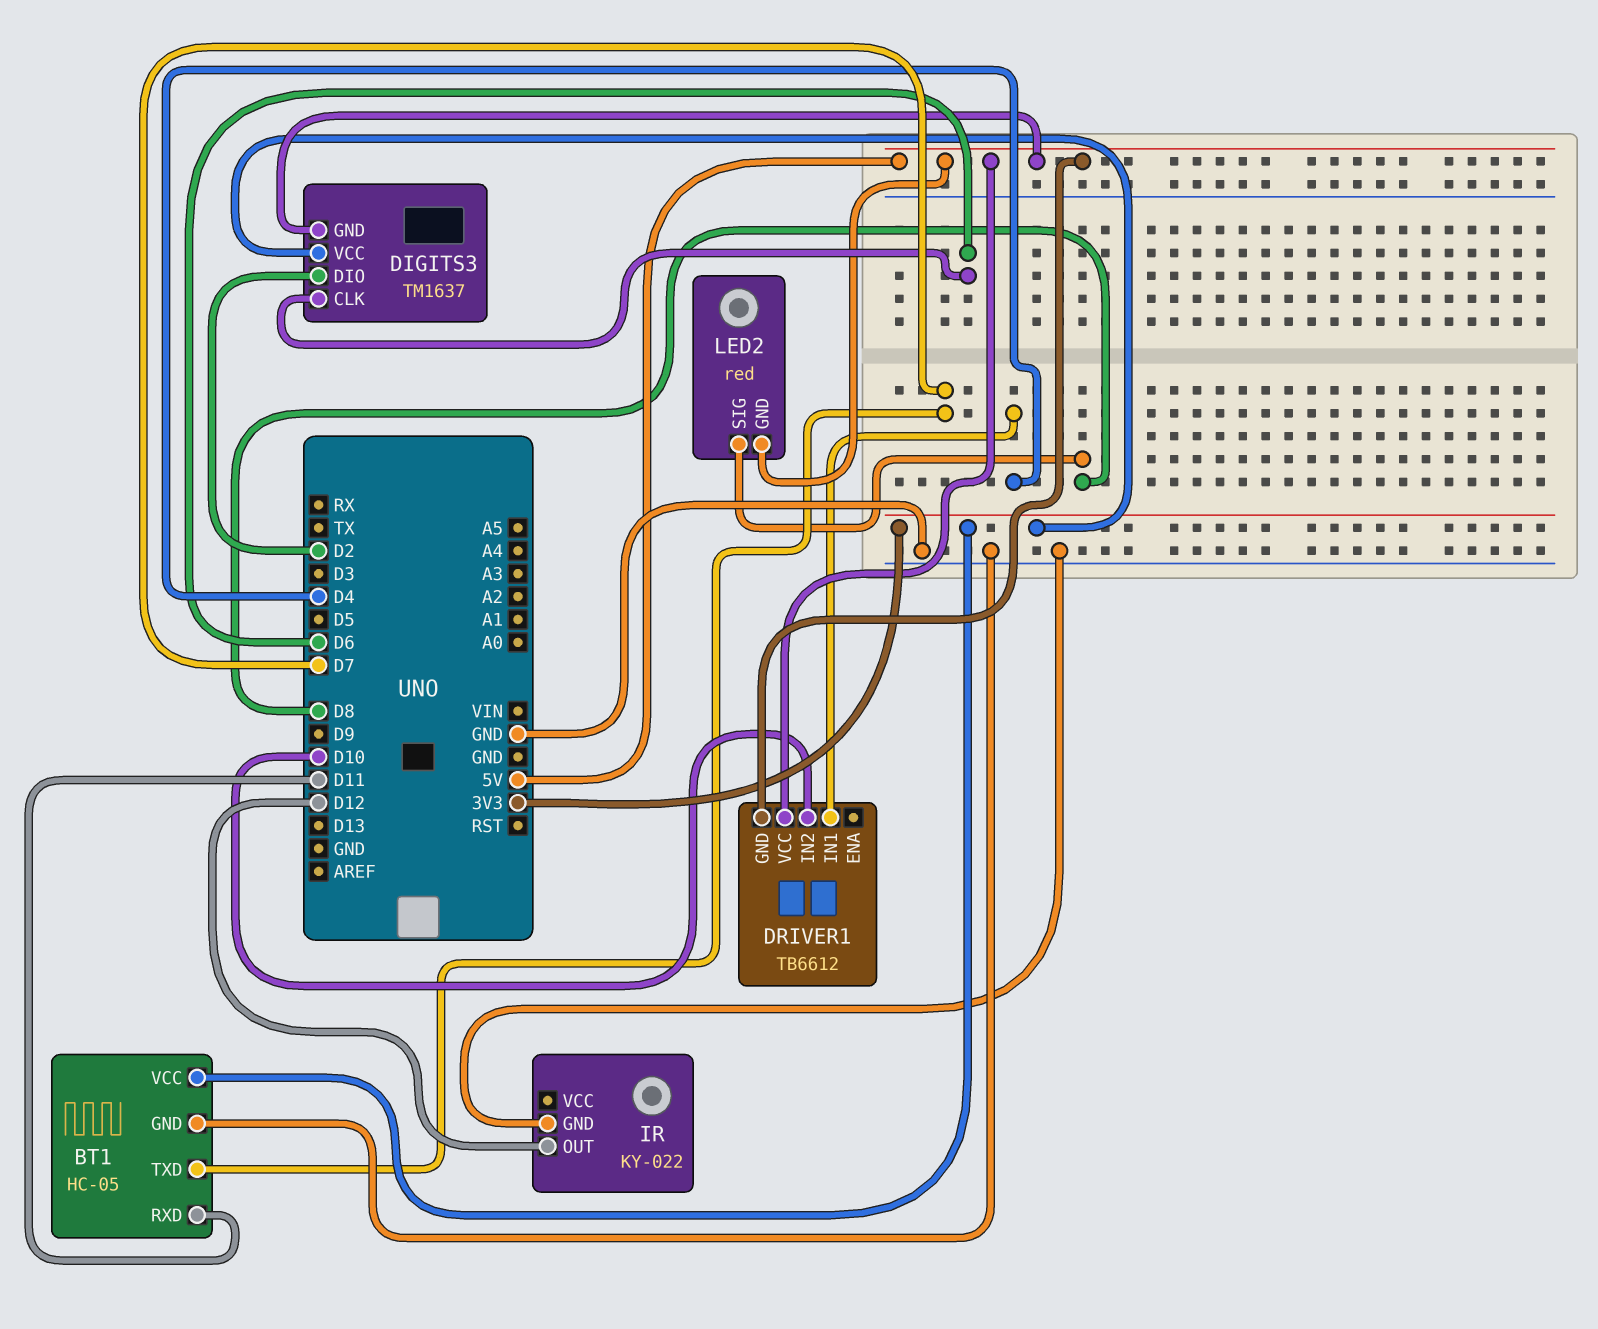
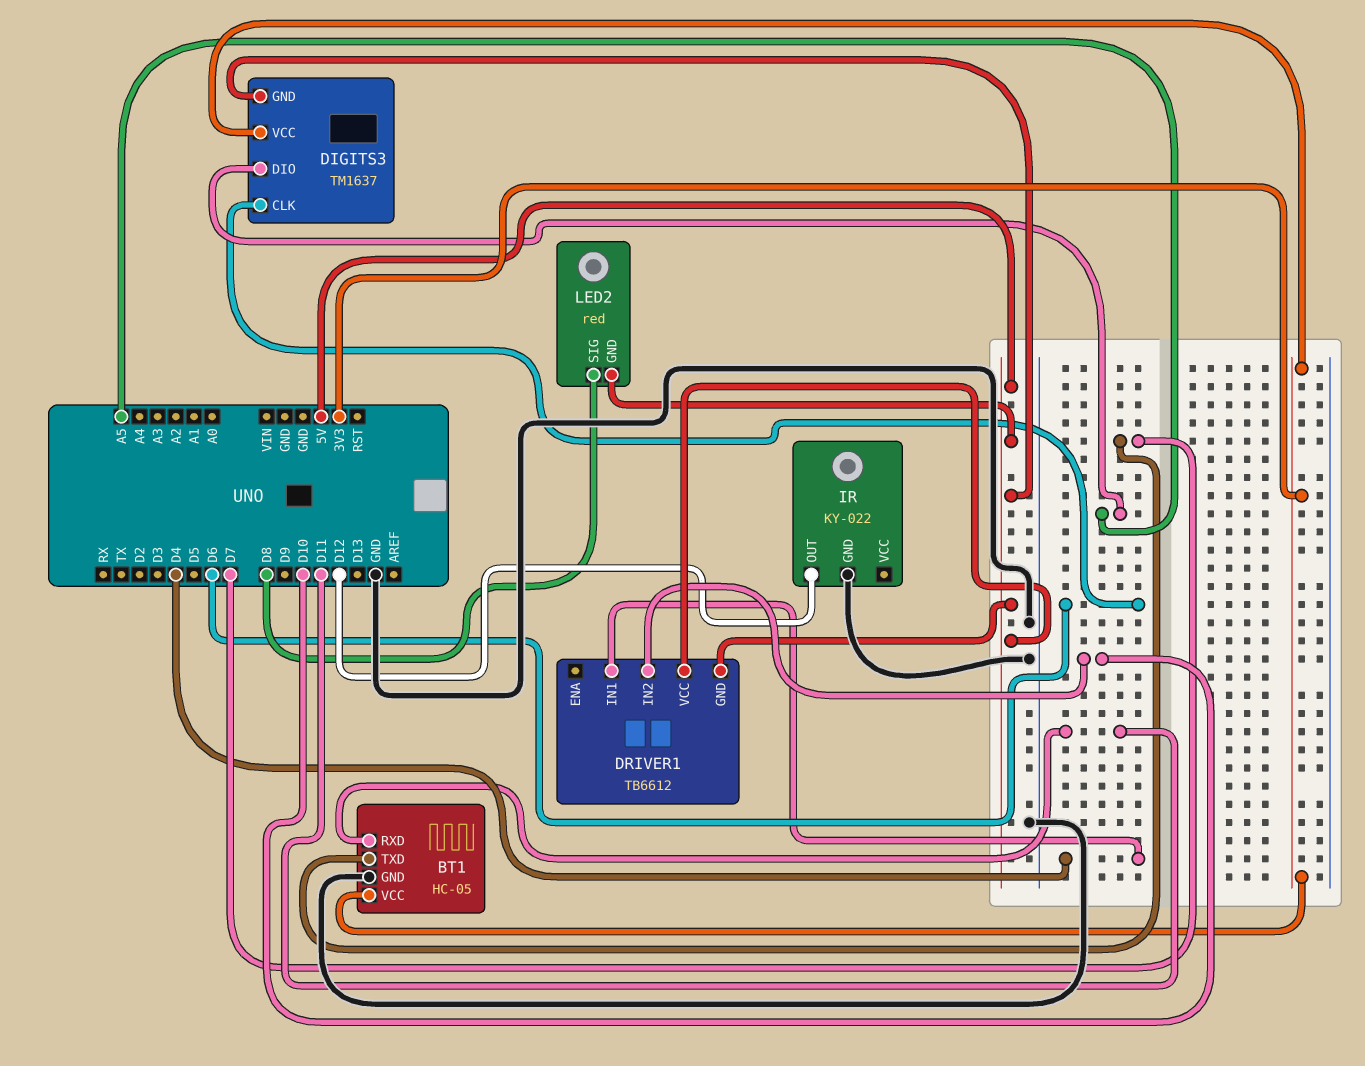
DIGITS3 pin DIO: D2 -> A5

